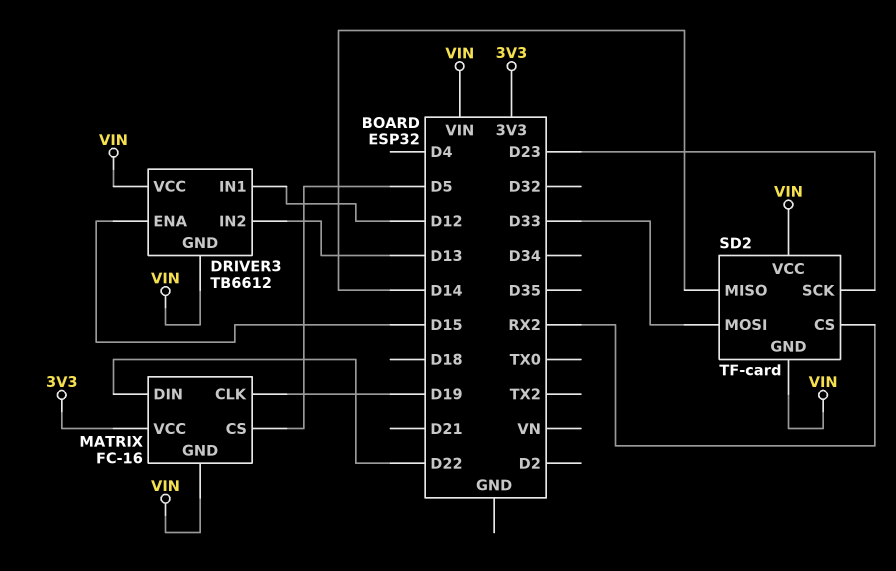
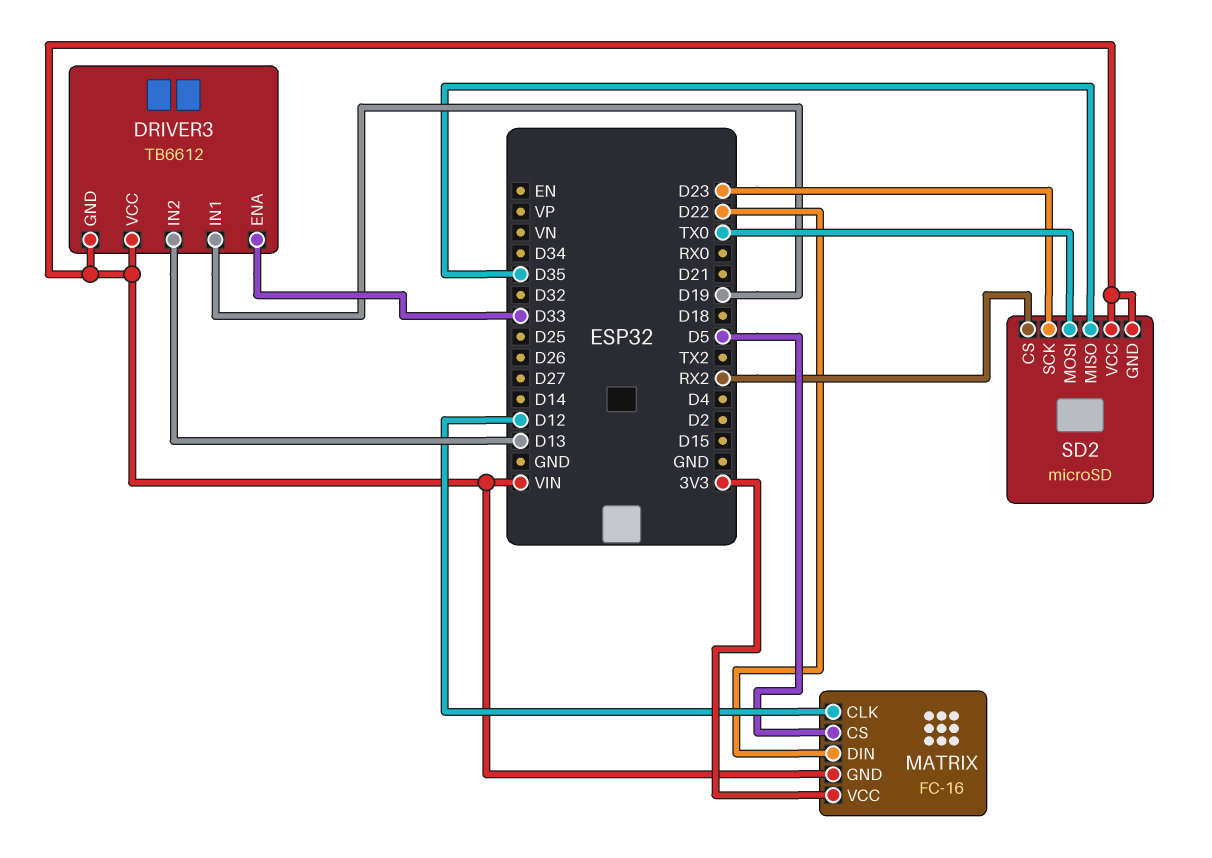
DRIVER3 pin ENA: D15 -> D33
DRIVER3 pin IN1: D12 -> D19
MATRIX pin CLK: D19 -> D12
SD2: TF-card -> microSD
SD2 pin MISO: D14 -> D35
SD2 pin MOSI: D33 -> TX0

